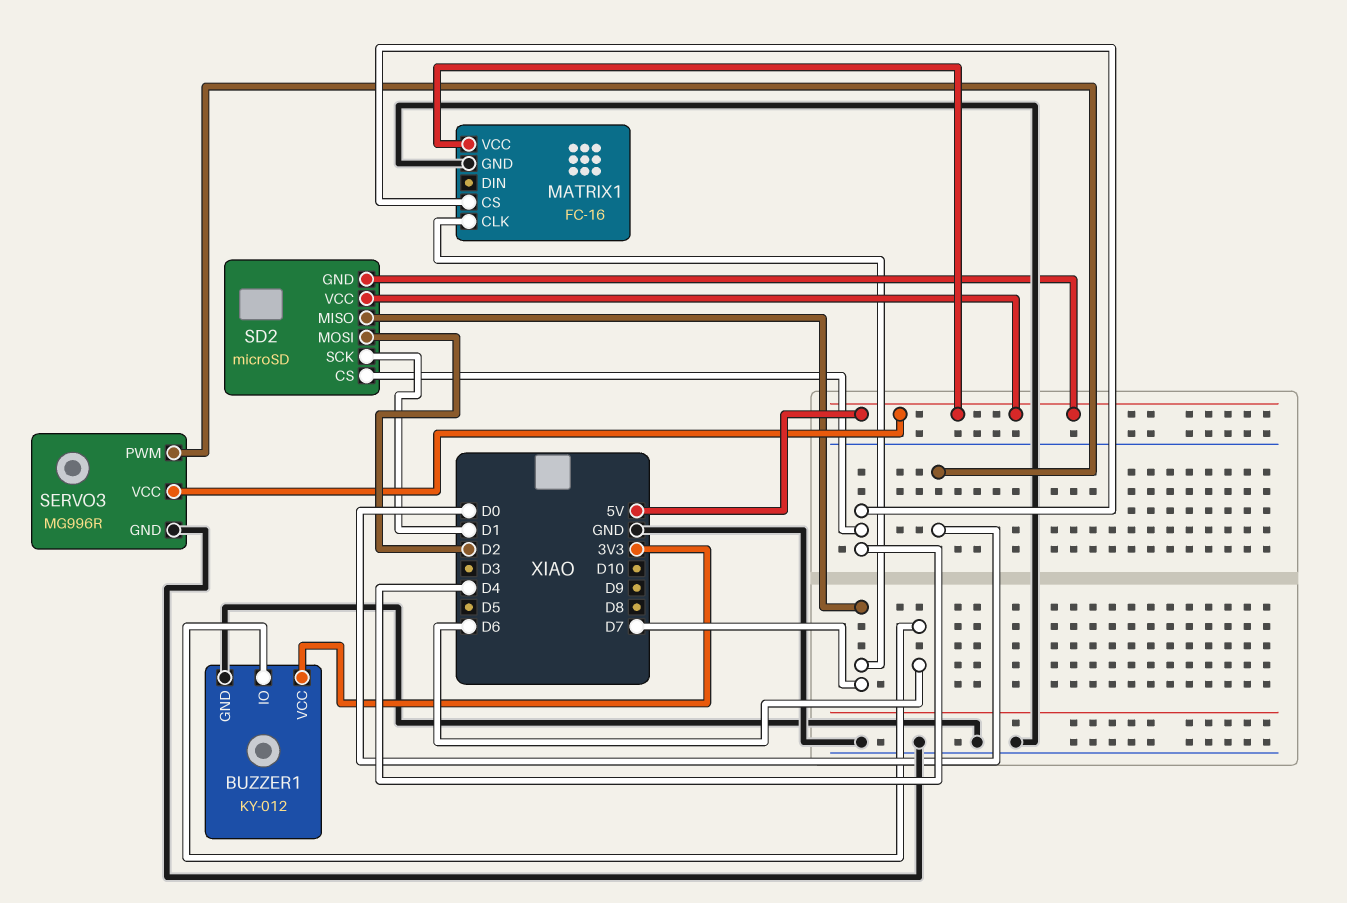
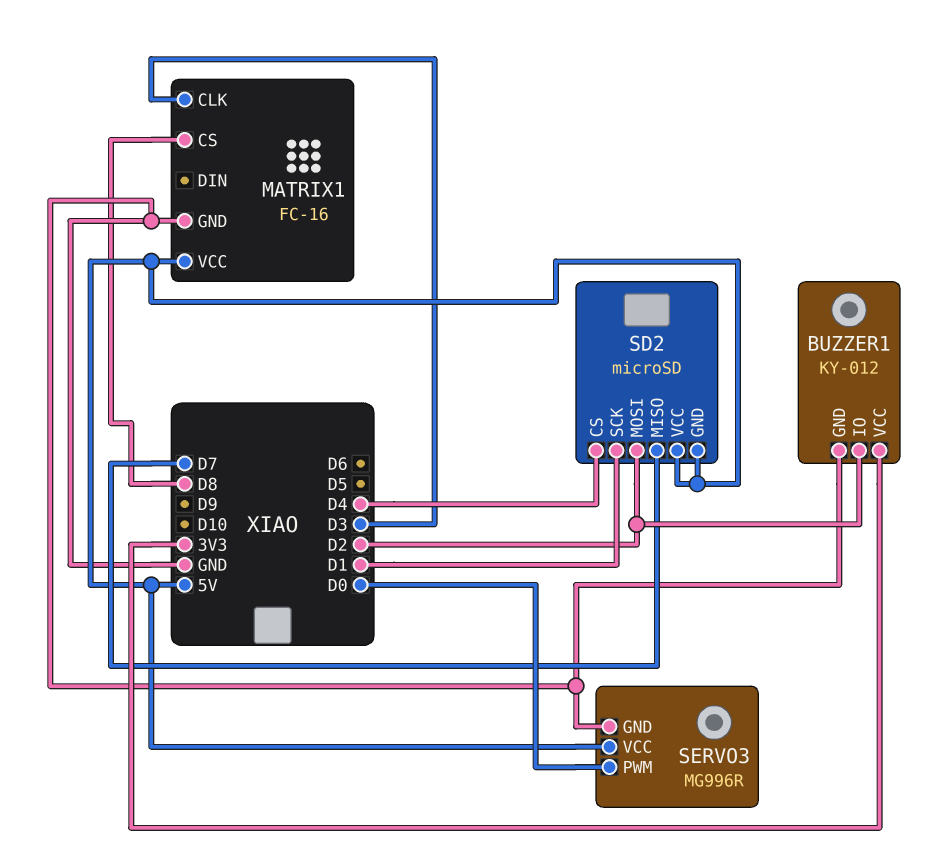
BUZZER1 pin IO: D6 -> D2
MATRIX1 pin CLK: D7 -> D3
MATRIX1 pin CS: D4 -> D8

